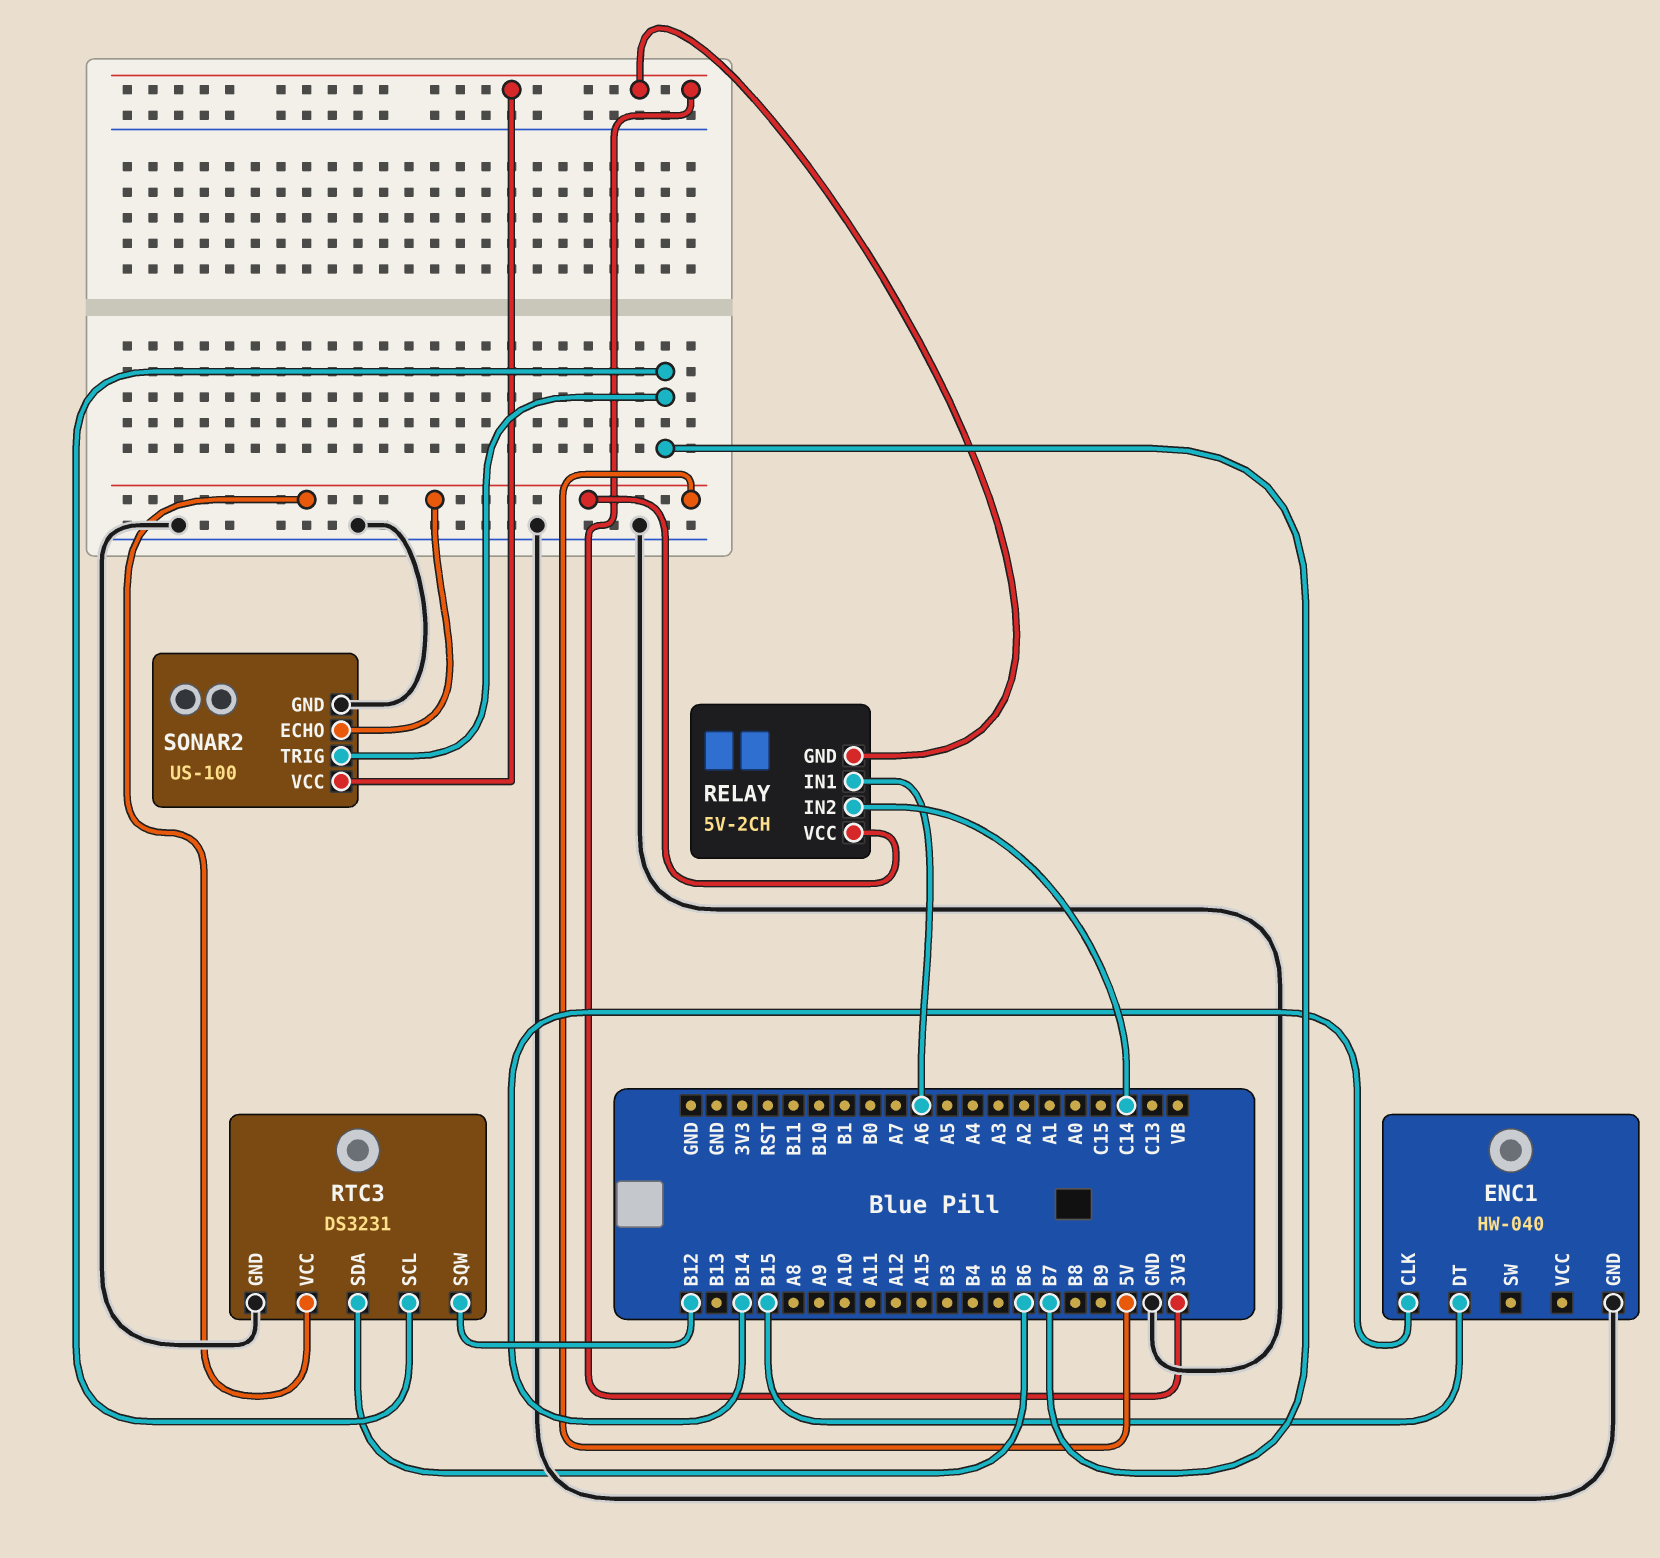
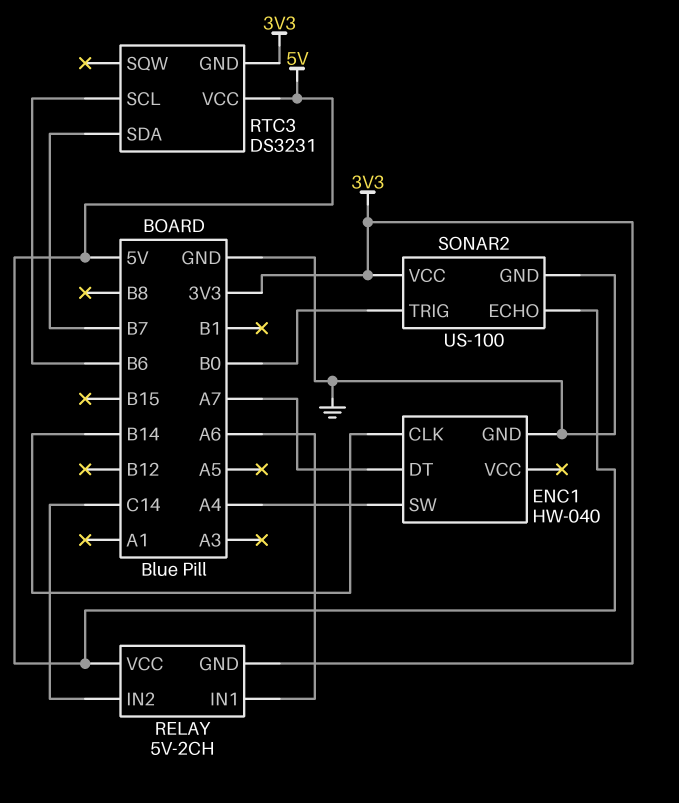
ENC1 pin DT: B15 -> A7
ENC1 pin SW: none -> A4
RTC3 pin GND: GND -> 3V3
RTC3 pin SCL: B7 -> B6
RTC3 pin SDA: B6 -> B7
RTC3 pin SQW: B12 -> none
SONAR2 pin TRIG: B7 -> B0

